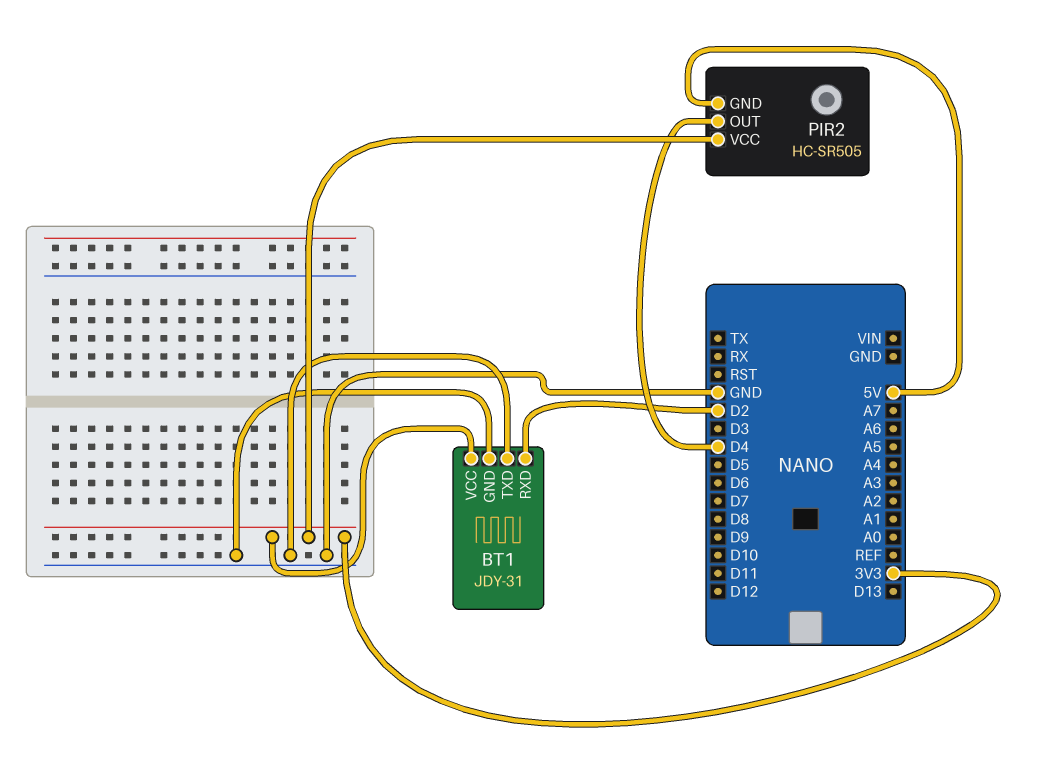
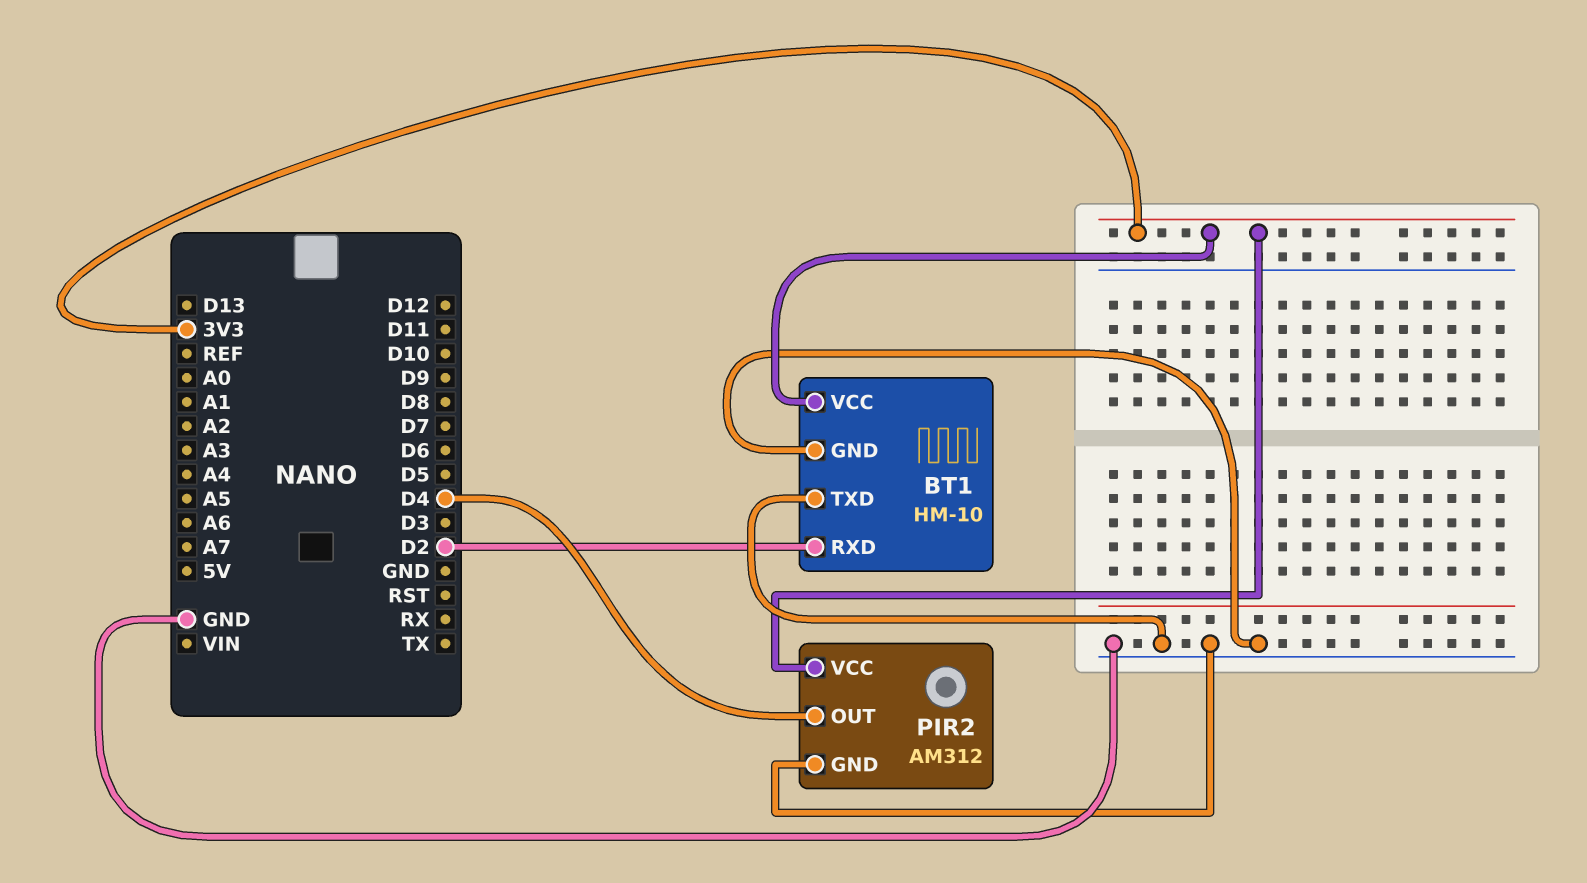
BT1: JDY-31 -> HM-10
PIR2: HC-SR505 -> AM312
PIR2 pin GND: 5V -> GND

